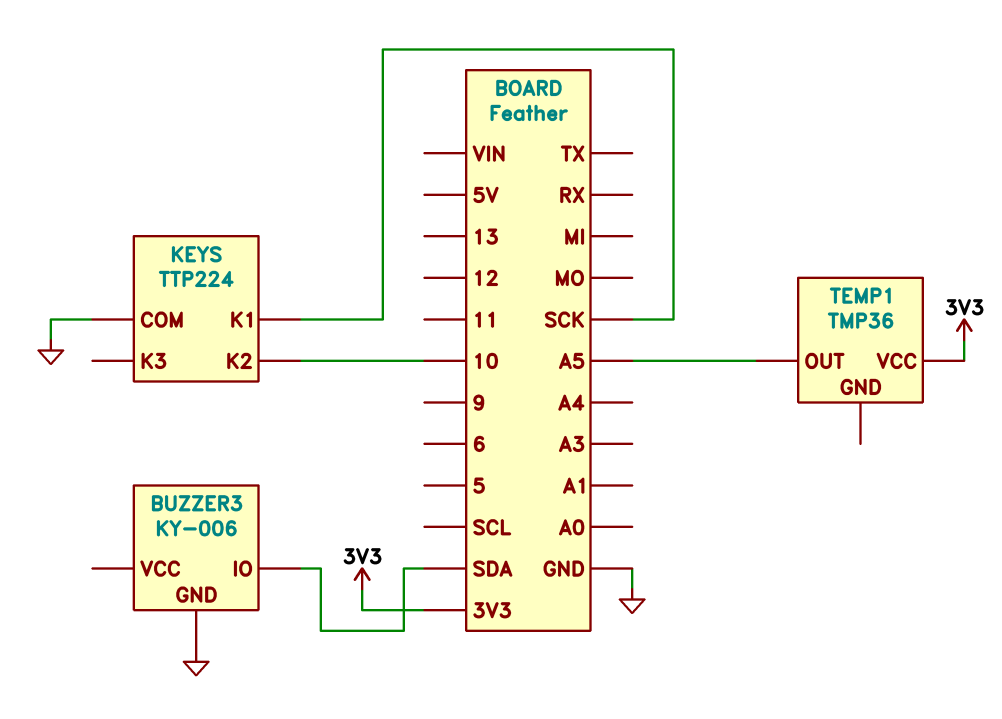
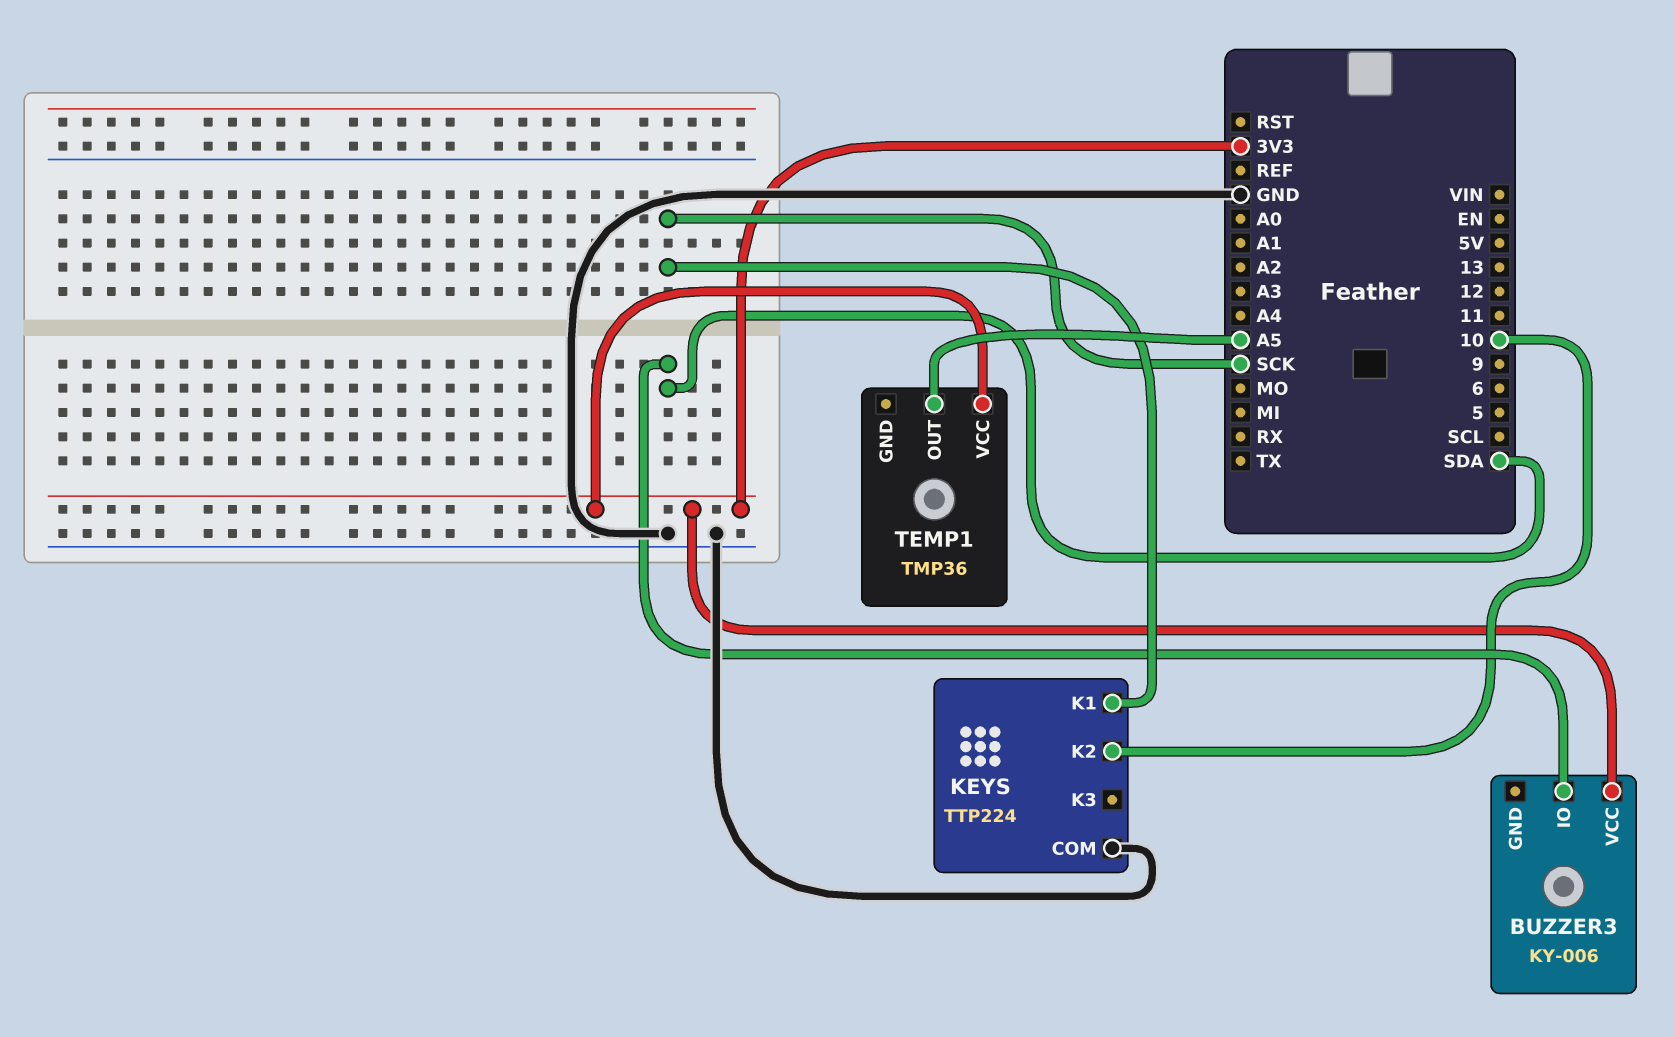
BUZZER3 pin GND: GND -> none
BUZZER3 pin VCC: none -> 3V3

